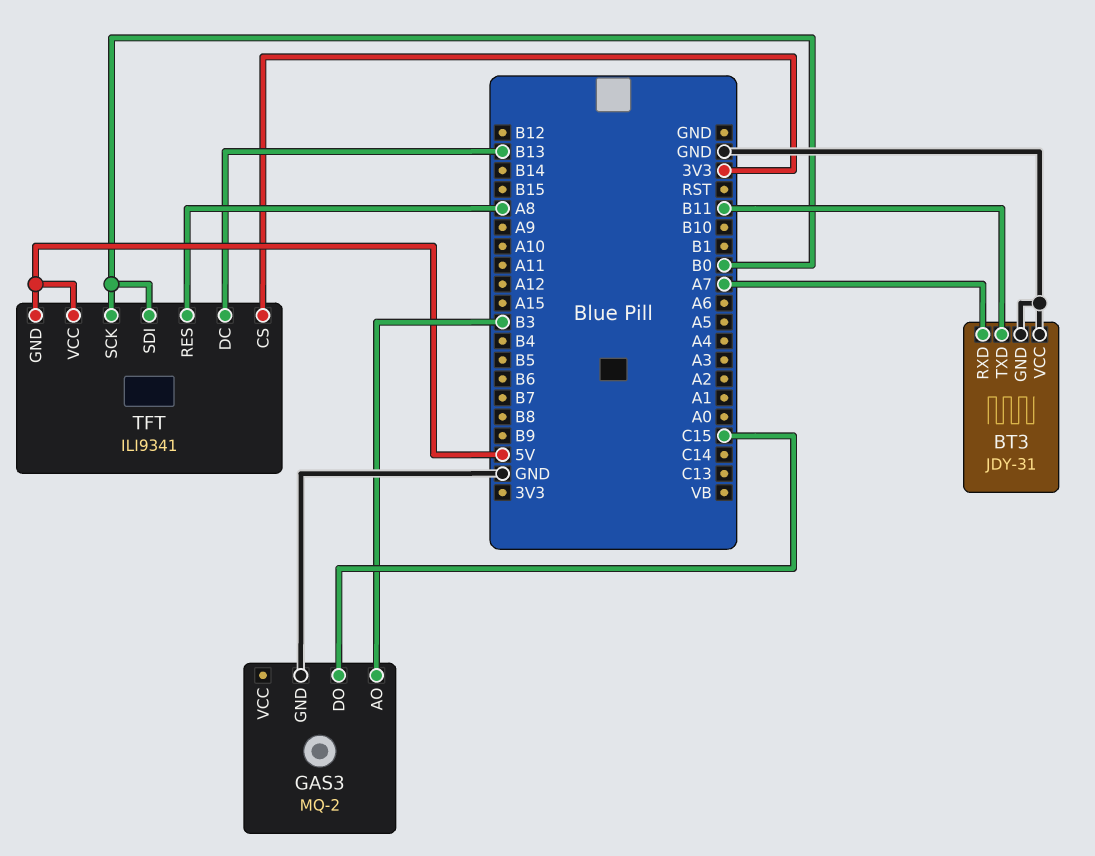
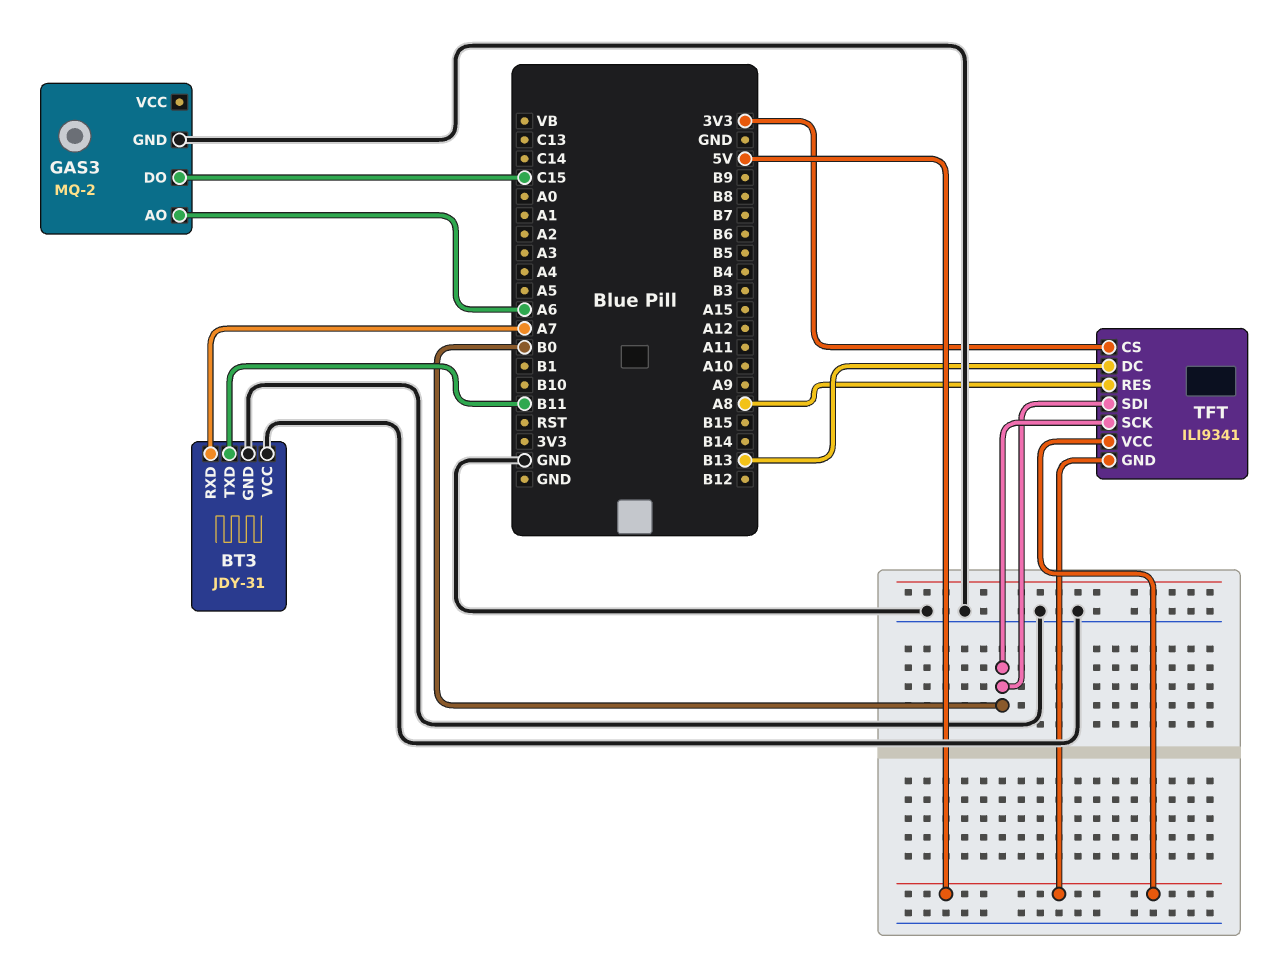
GAS3 pin AO: B3 -> A6

